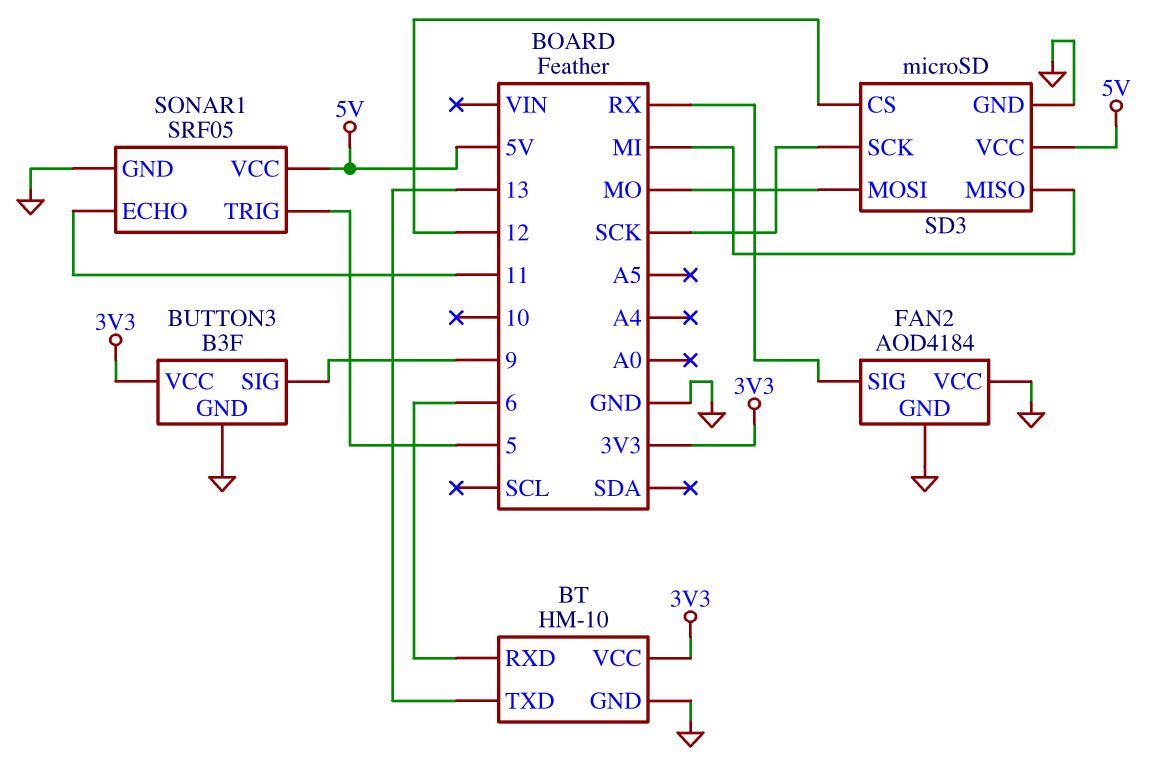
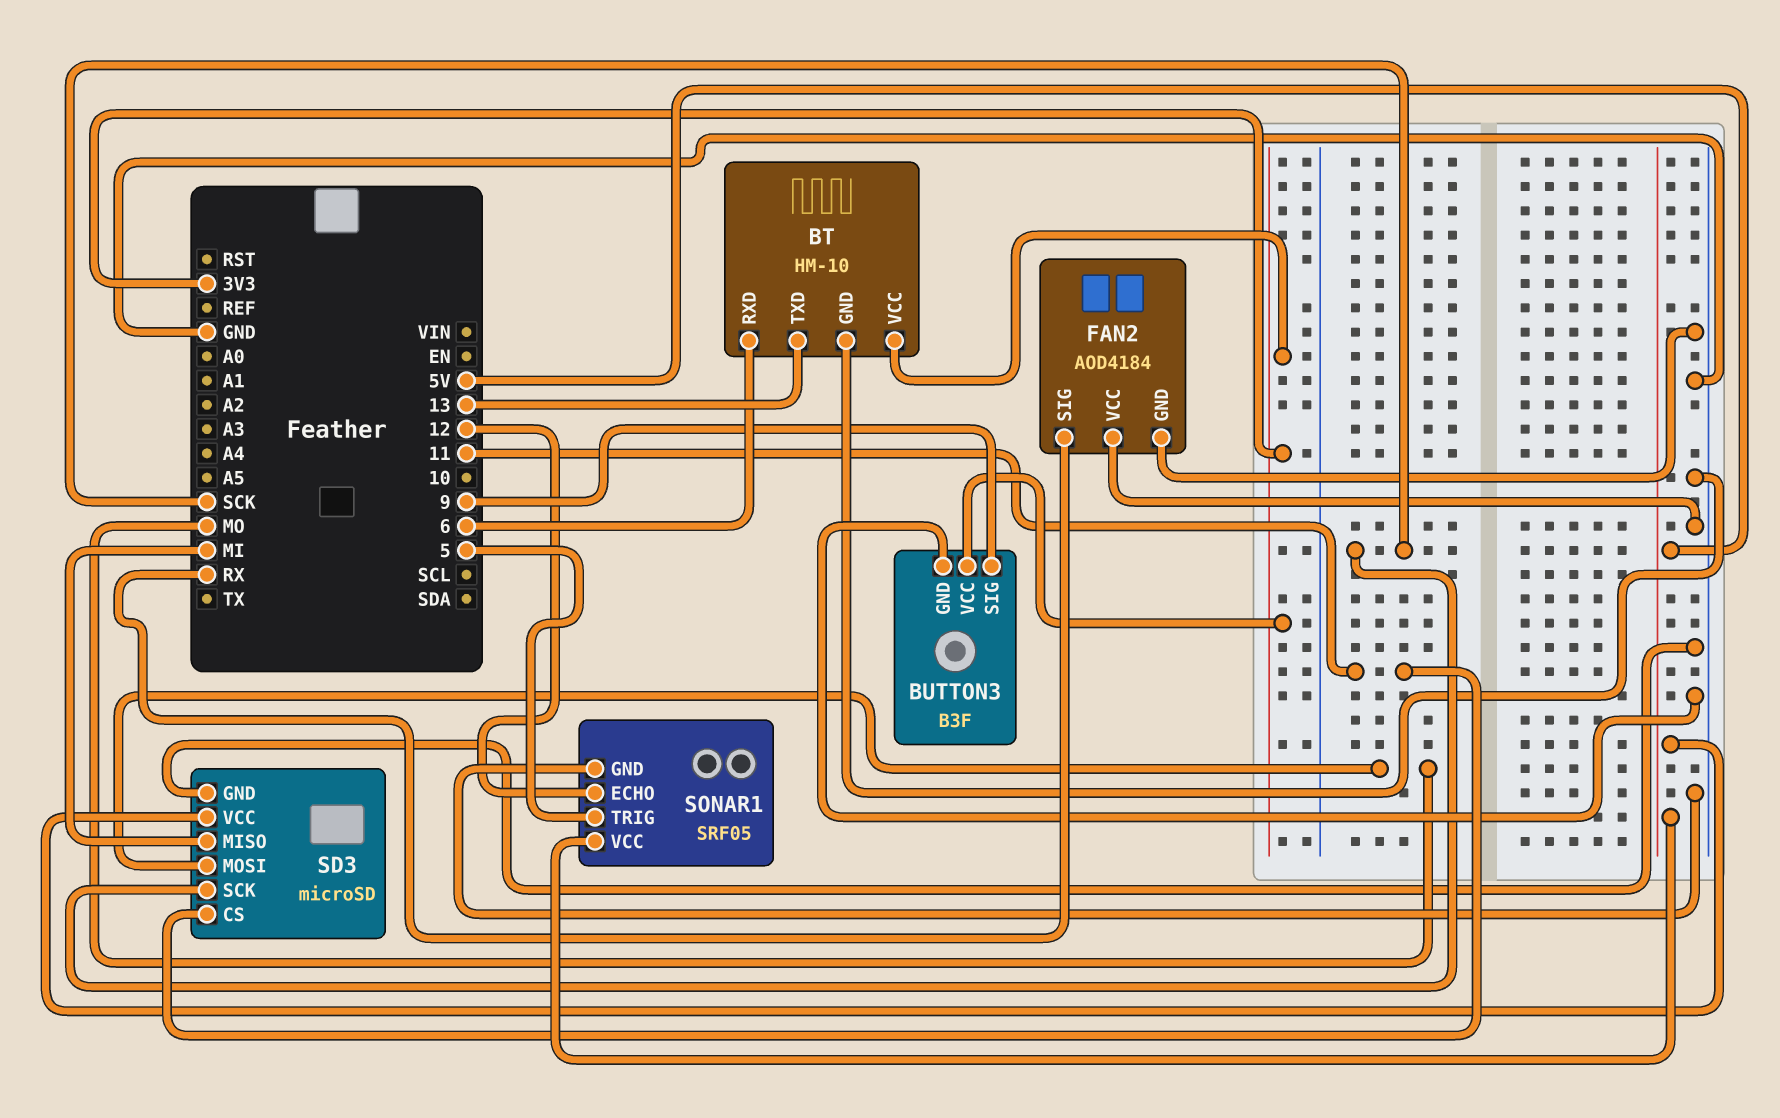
SD3 pin CS: 12 -> 11
SONAR1 pin ECHO: 11 -> 12

